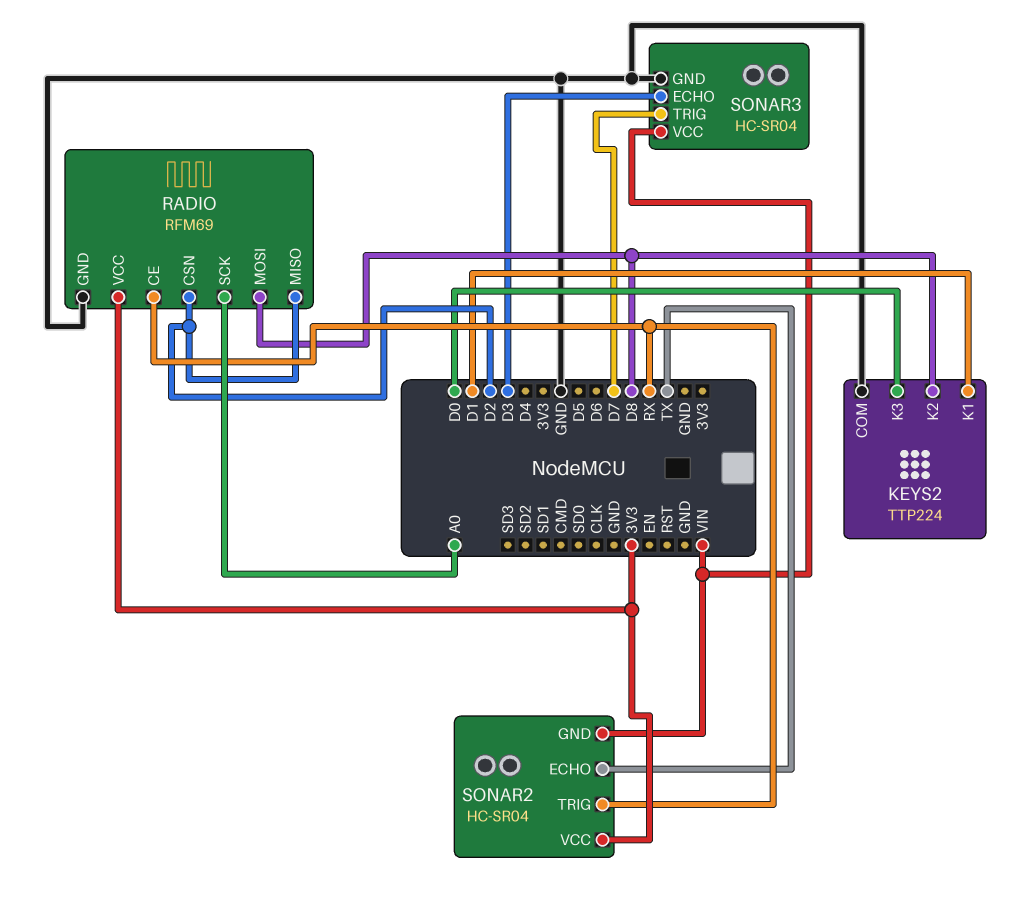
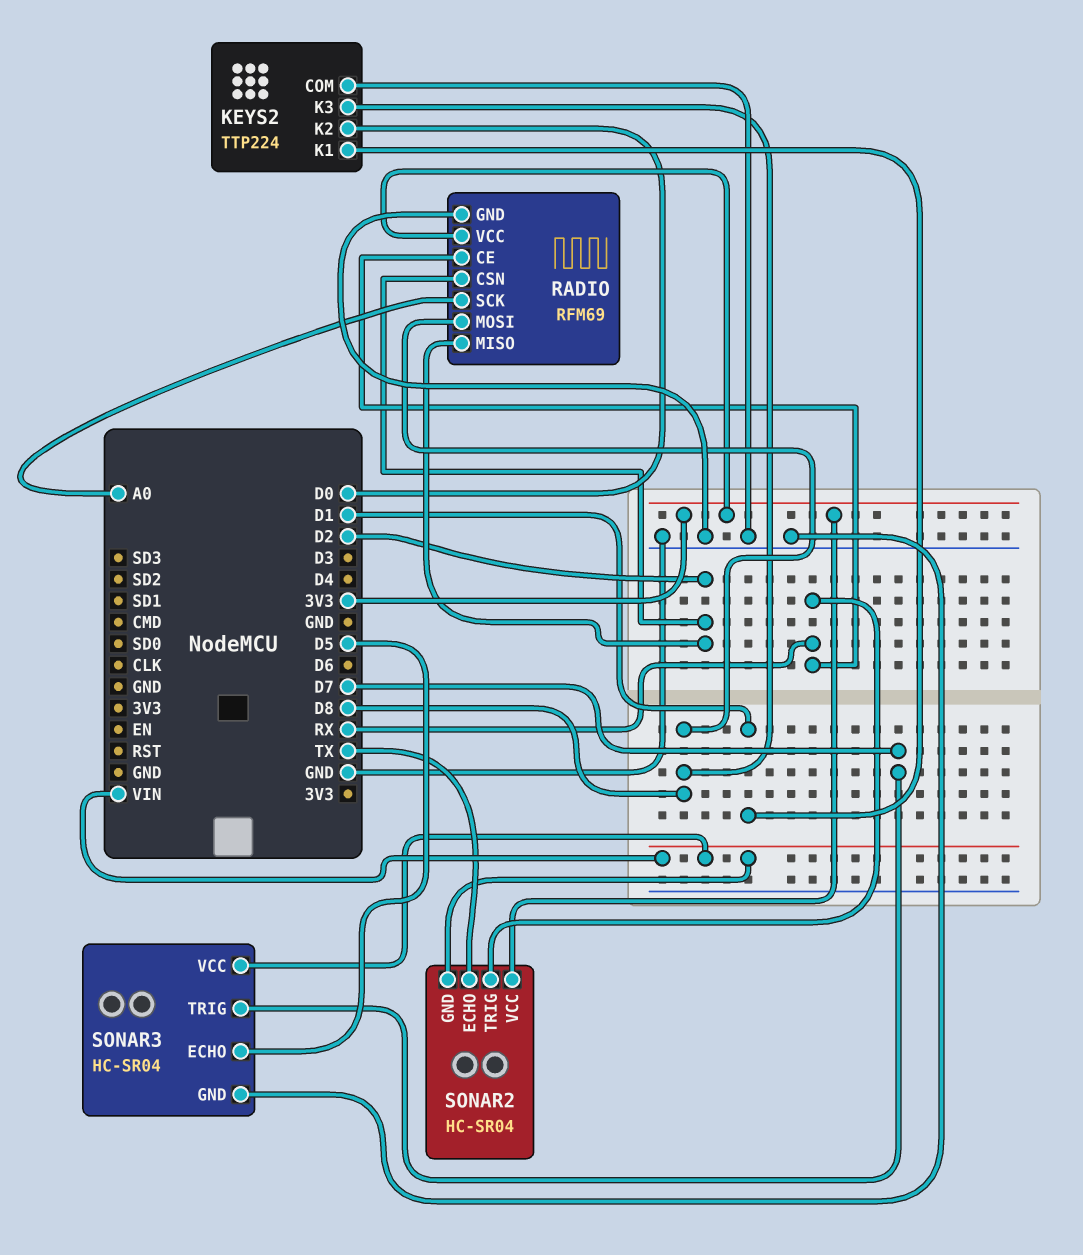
KEYS2 pin K2: D8 -> D0
KEYS2 pin K3: D0 -> D8
SONAR3 pin ECHO: D3 -> D5

